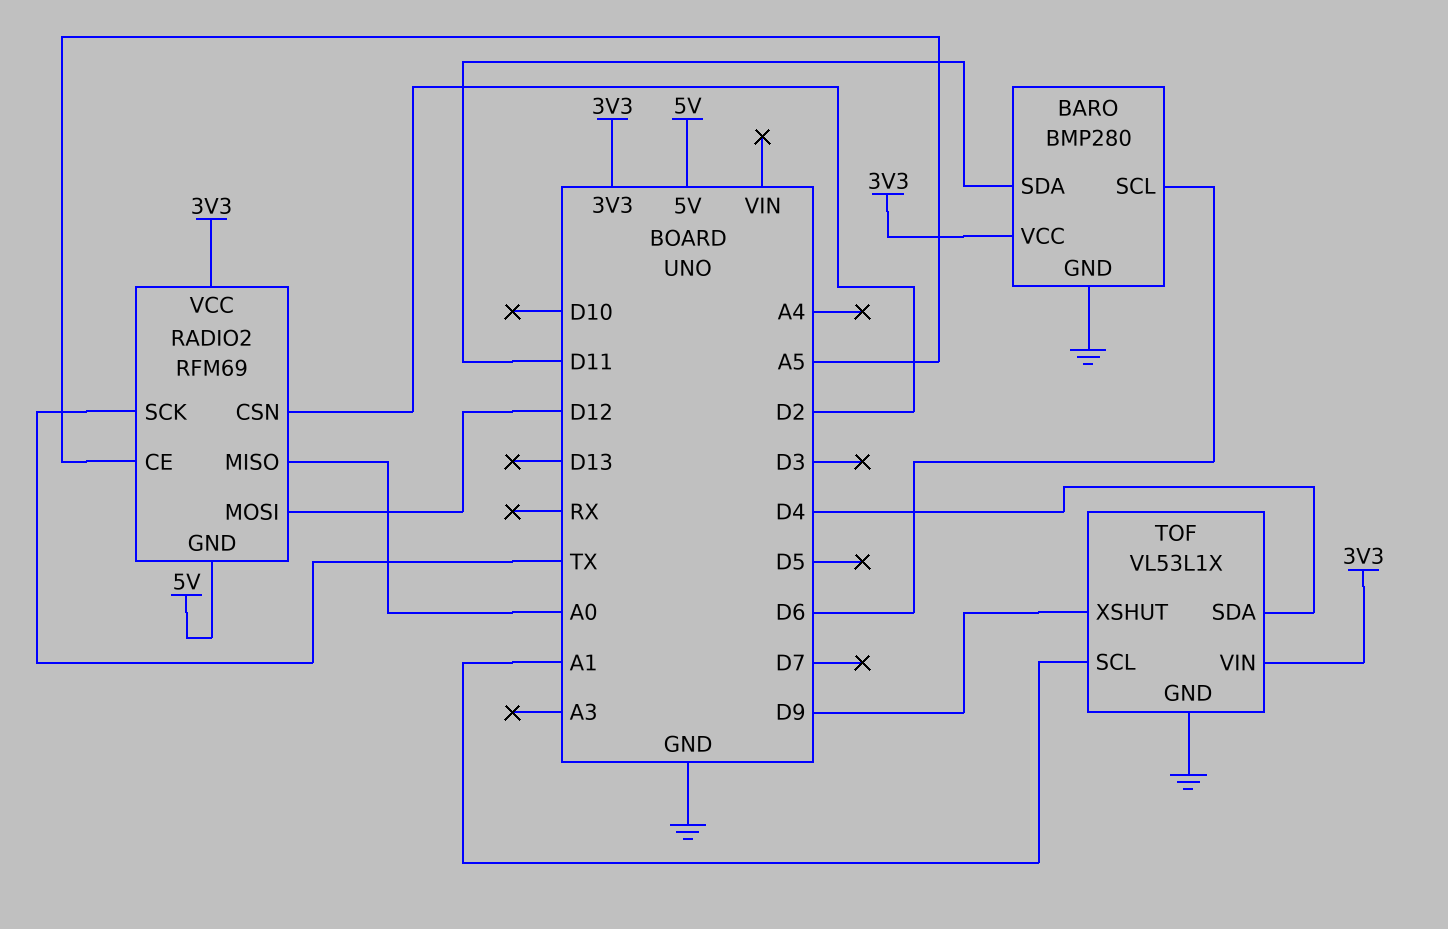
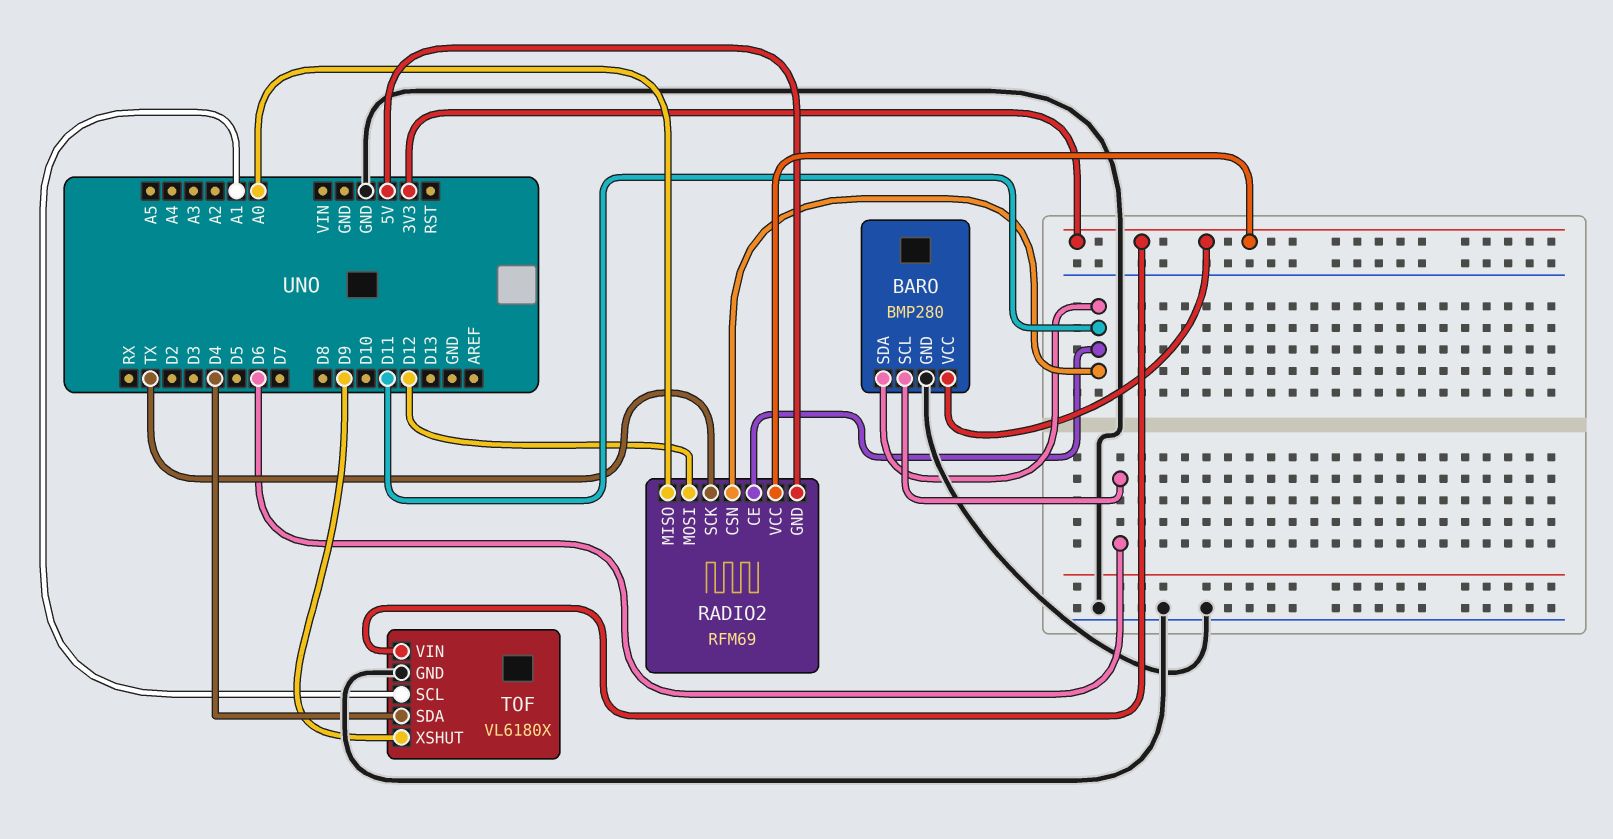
RADIO2 pin CE: A5 -> D11
RADIO2 pin CSN: D2 -> D11
TOF: VL53L1X -> VL6180X

